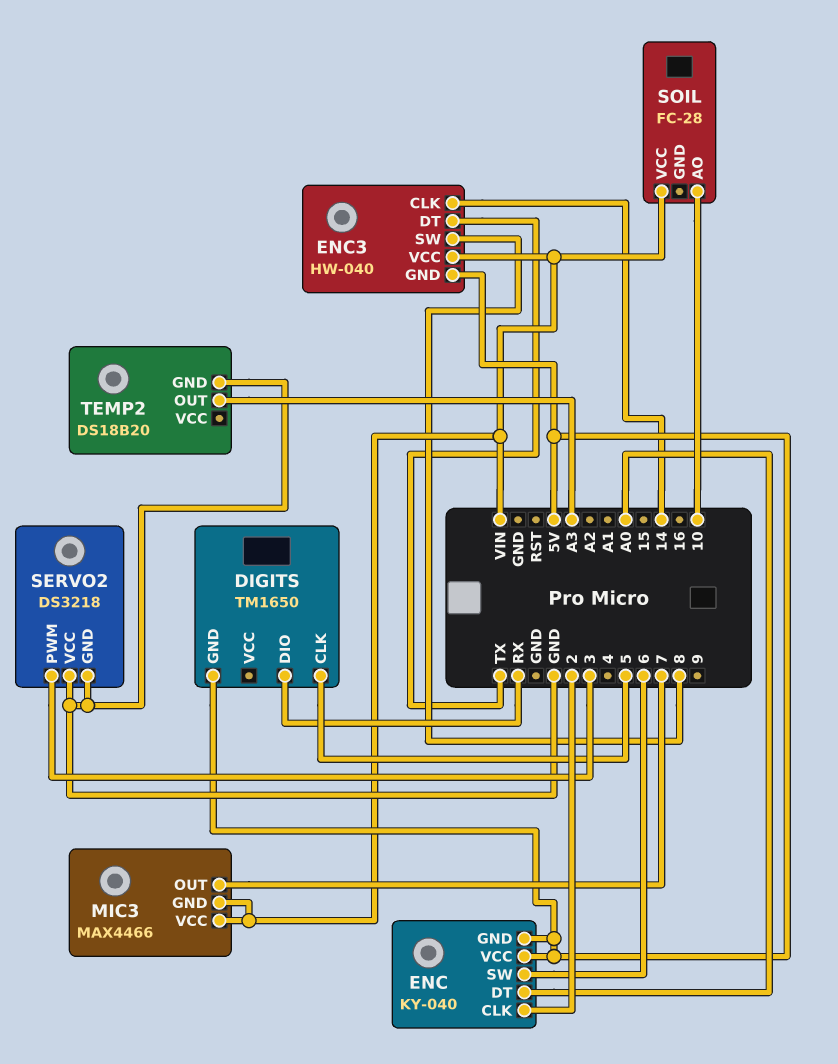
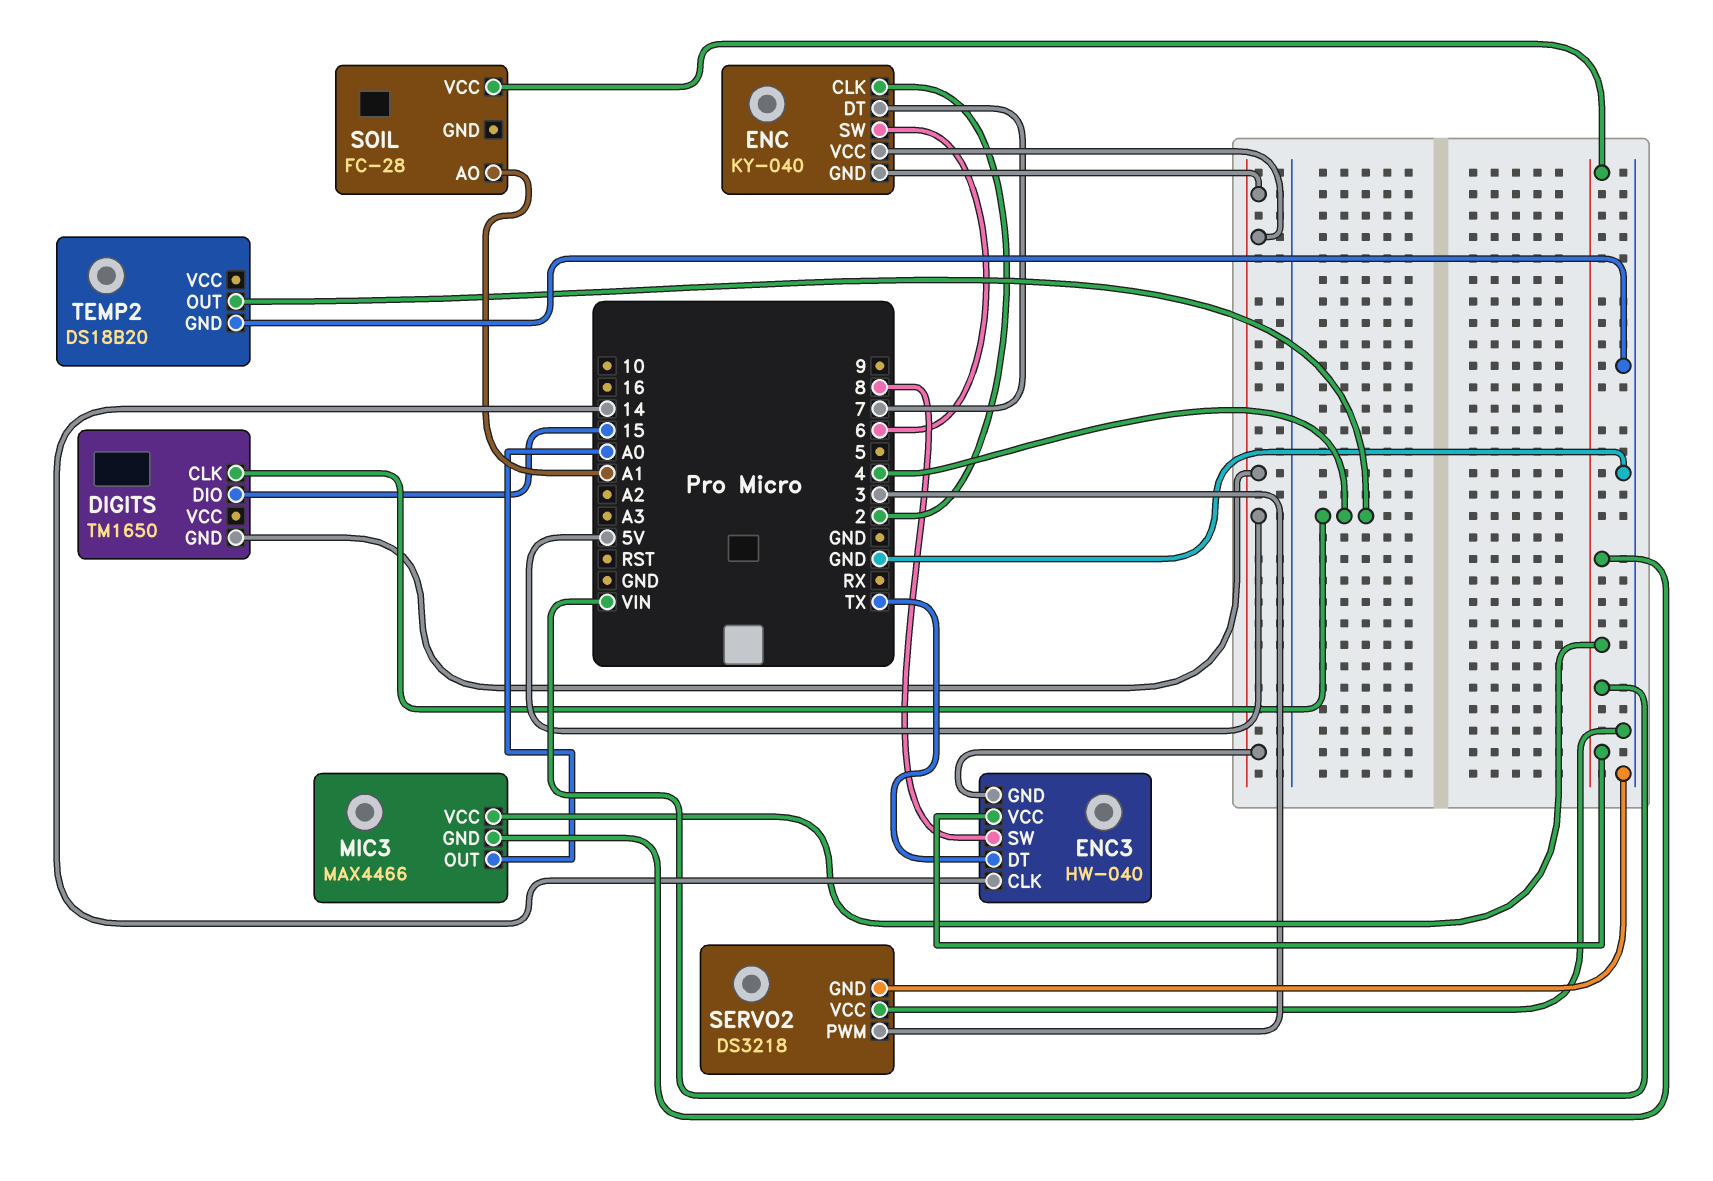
DIGITS pin CLK: 5 -> 4
DIGITS pin DIO: RX -> 15
ENC pin DT: A0 -> 7
MIC3 pin OUT: 7 -> A0
SOIL pin AO: 10 -> A1
TEMP2 pin OUT: A3 -> 4

